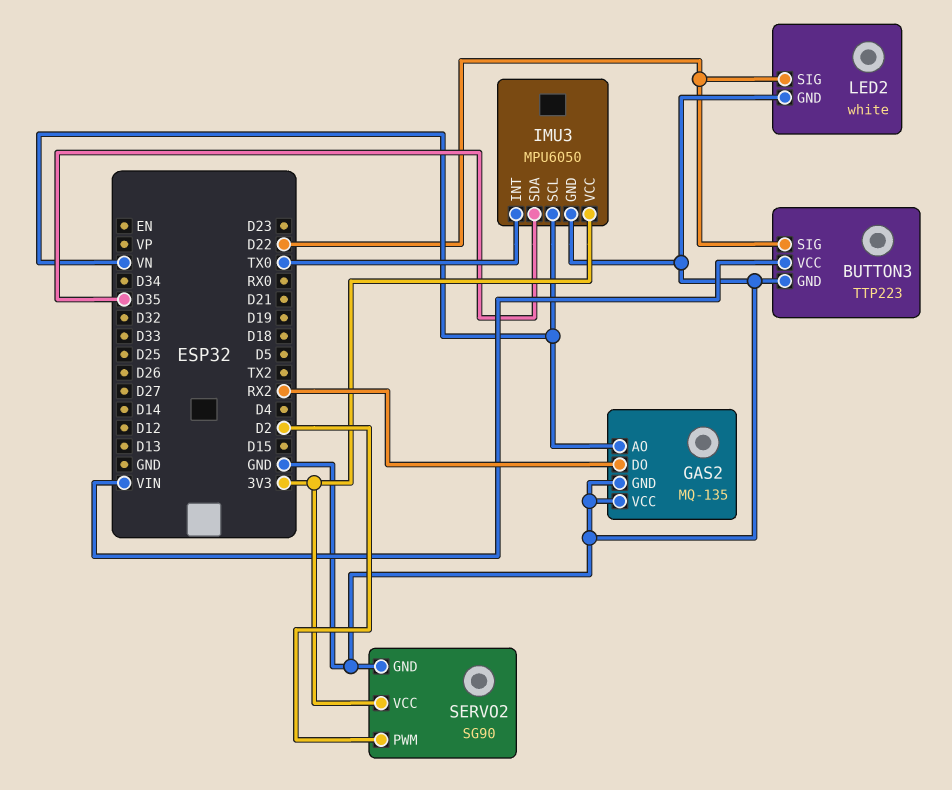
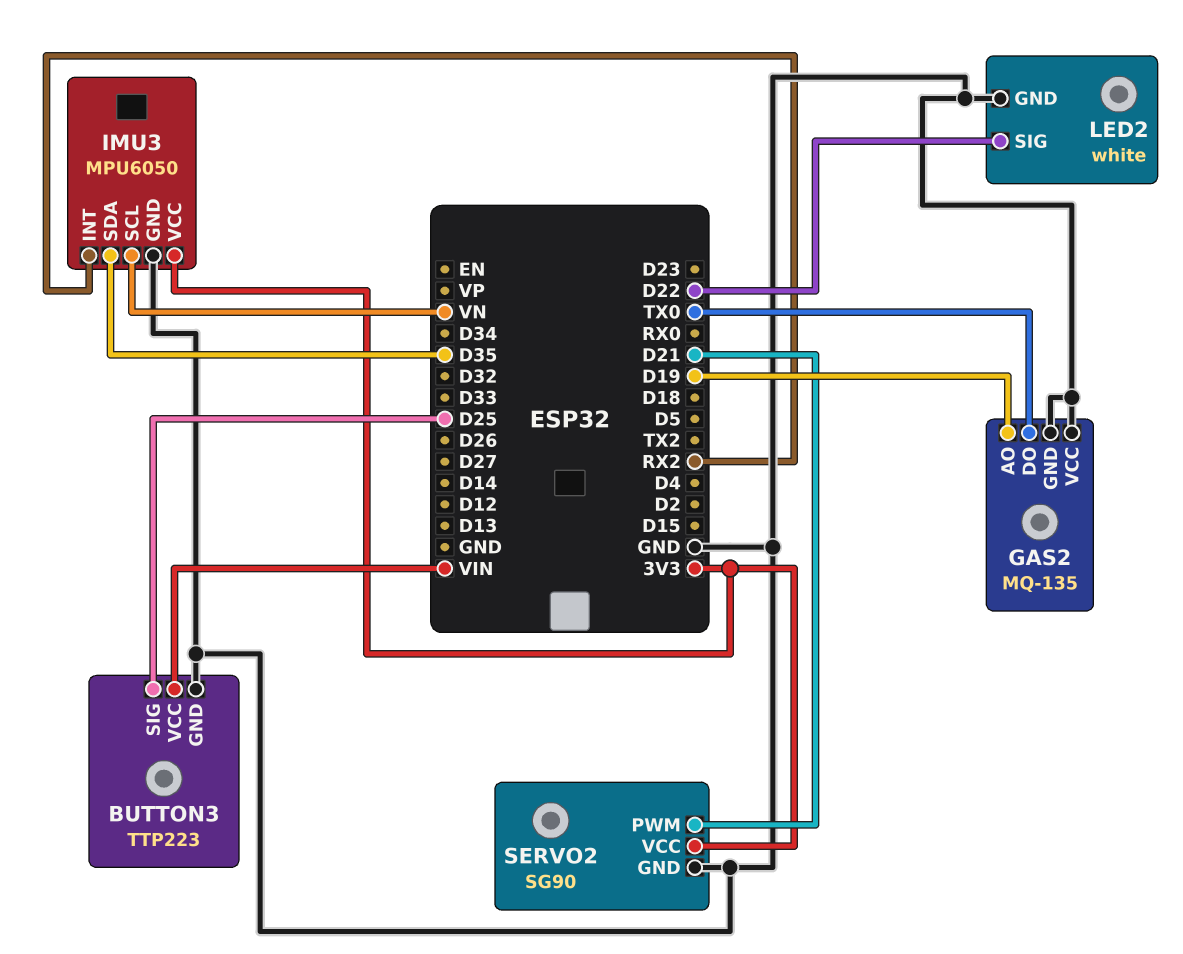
BUTTON3 pin SIG: D22 -> D25
GAS2 pin AO: VN -> D19
GAS2 pin DO: RX2 -> TX0
IMU3 pin INT: TX0 -> RX2
SERVO2 pin PWM: D2 -> D21

